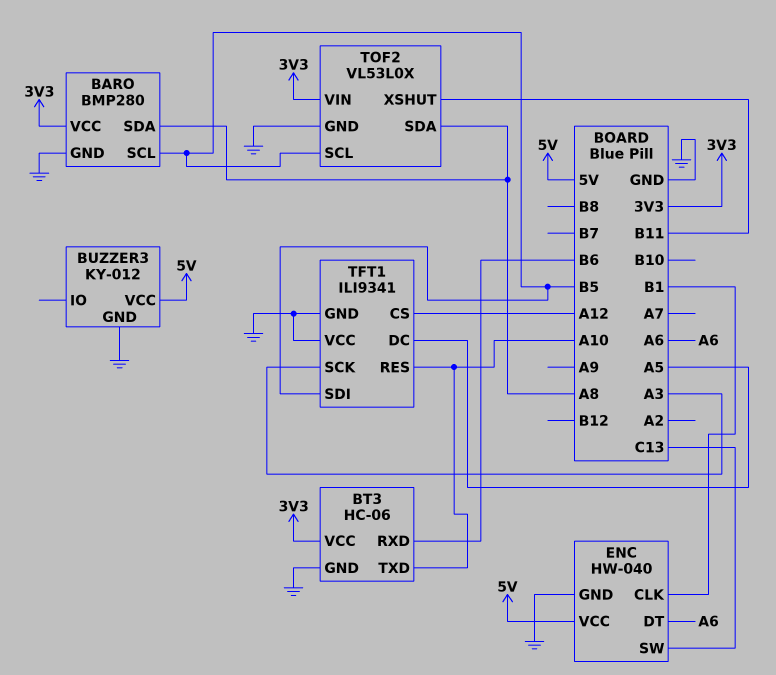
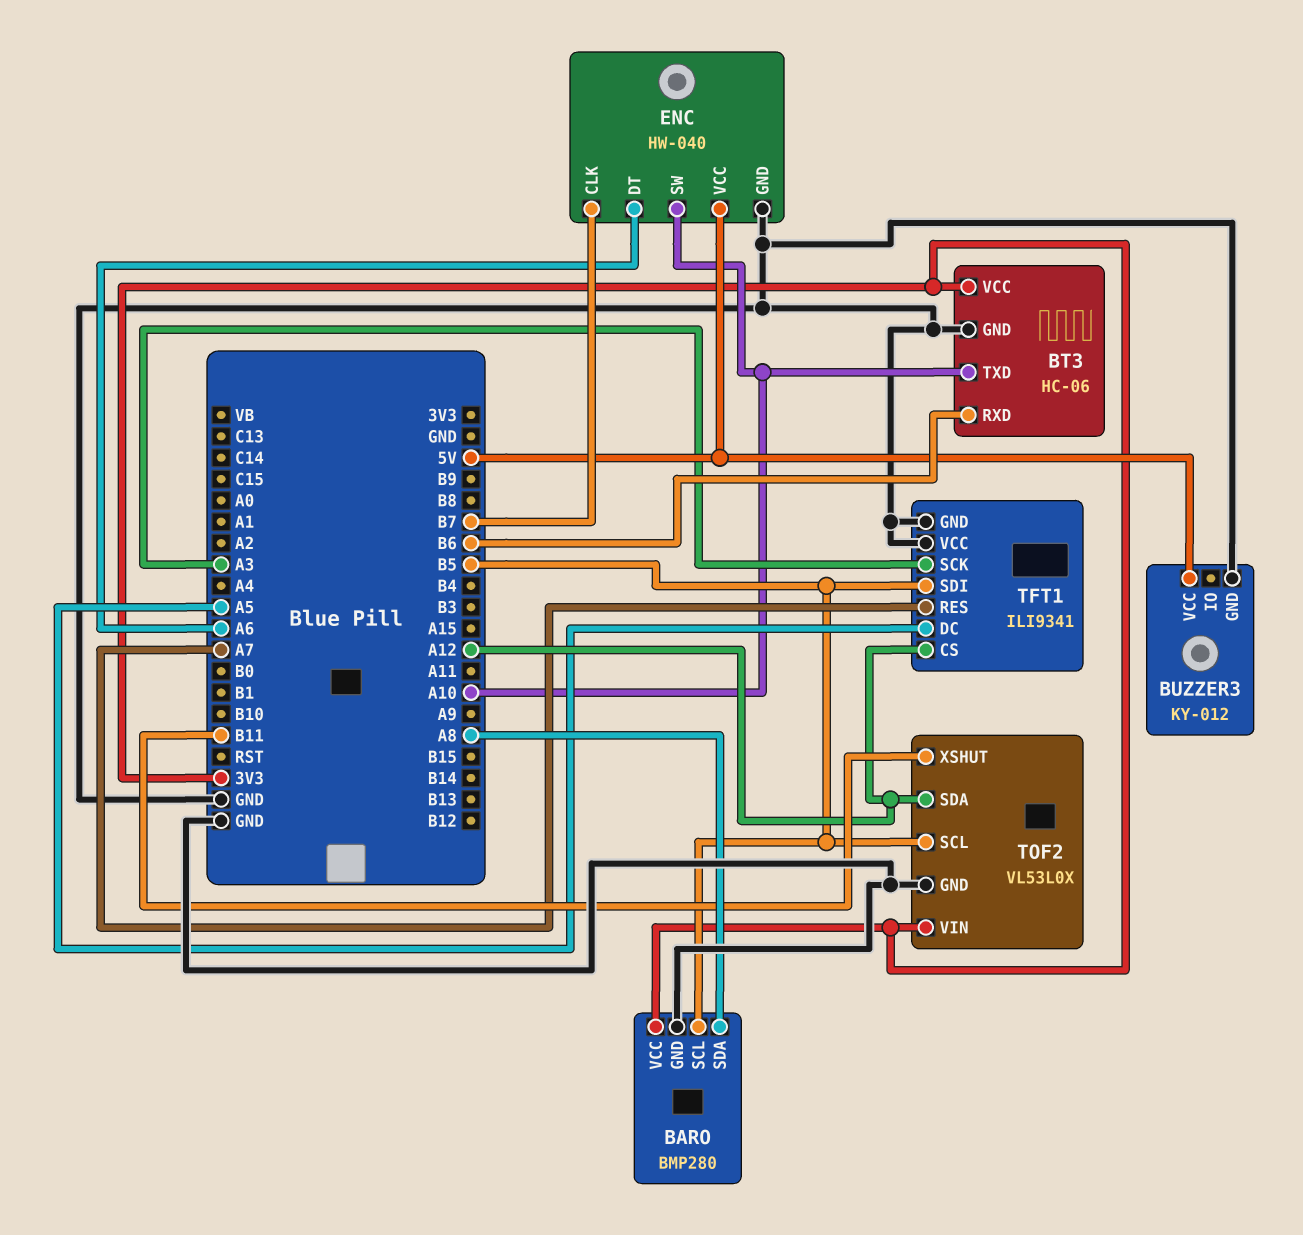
ENC pin CLK: B1 -> B7
ENC pin SW: C13 -> A10
TFT1 pin RES: A10 -> A7
TOF2 pin SDA: A8 -> A12

